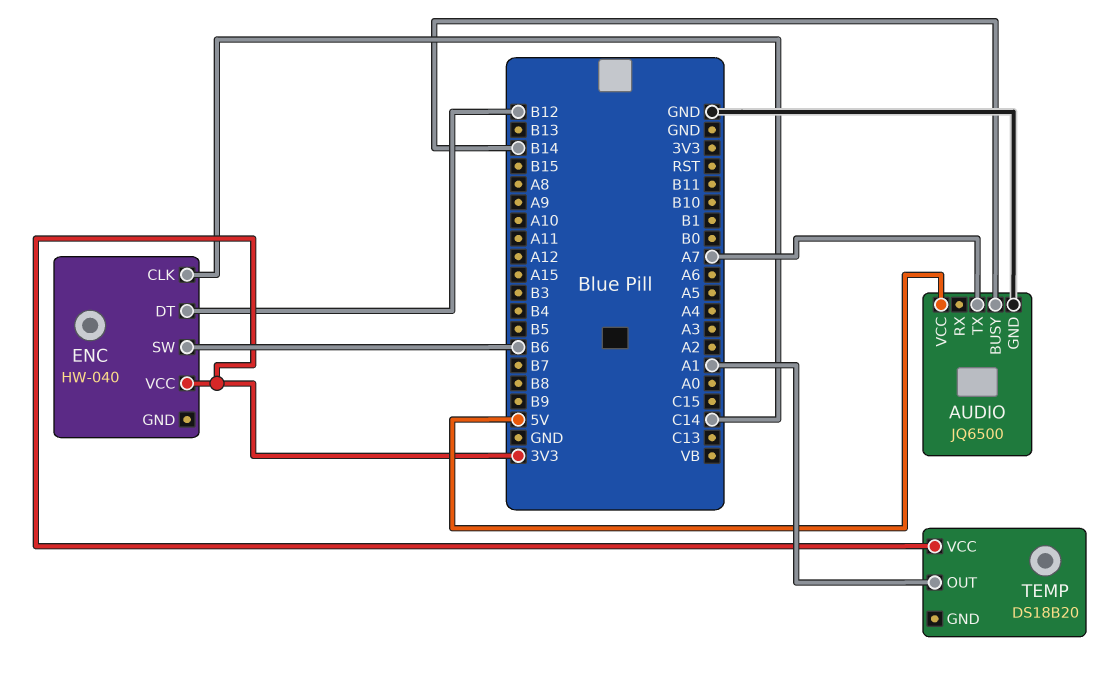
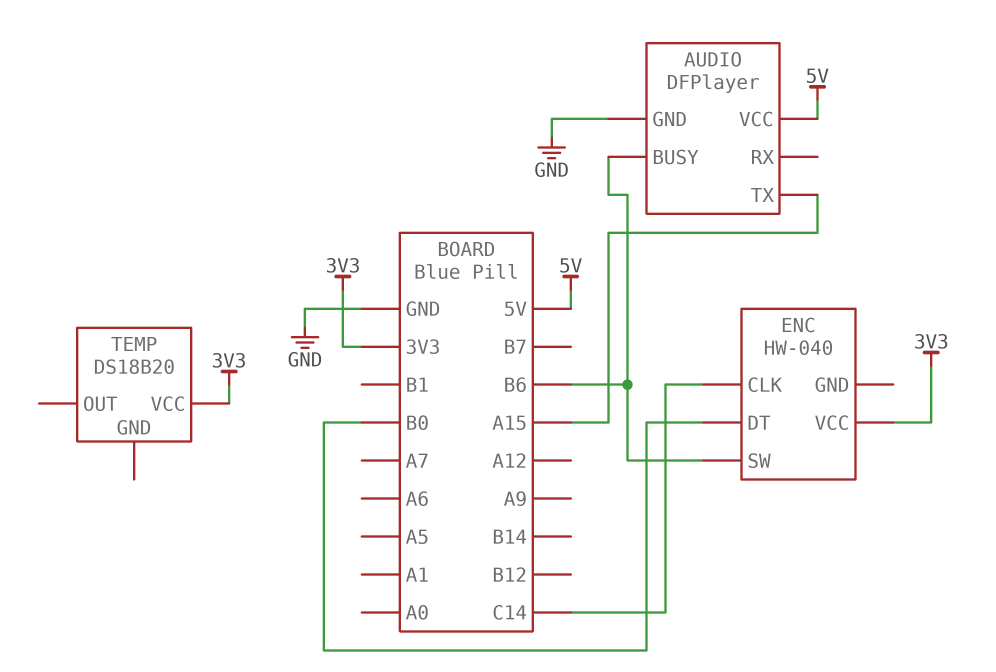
AUDIO: JQ6500 -> DFPlayer
AUDIO pin BUSY: B14 -> B6
AUDIO pin TX: A7 -> A15
ENC pin DT: B12 -> B0
TEMP pin OUT: A1 -> none

